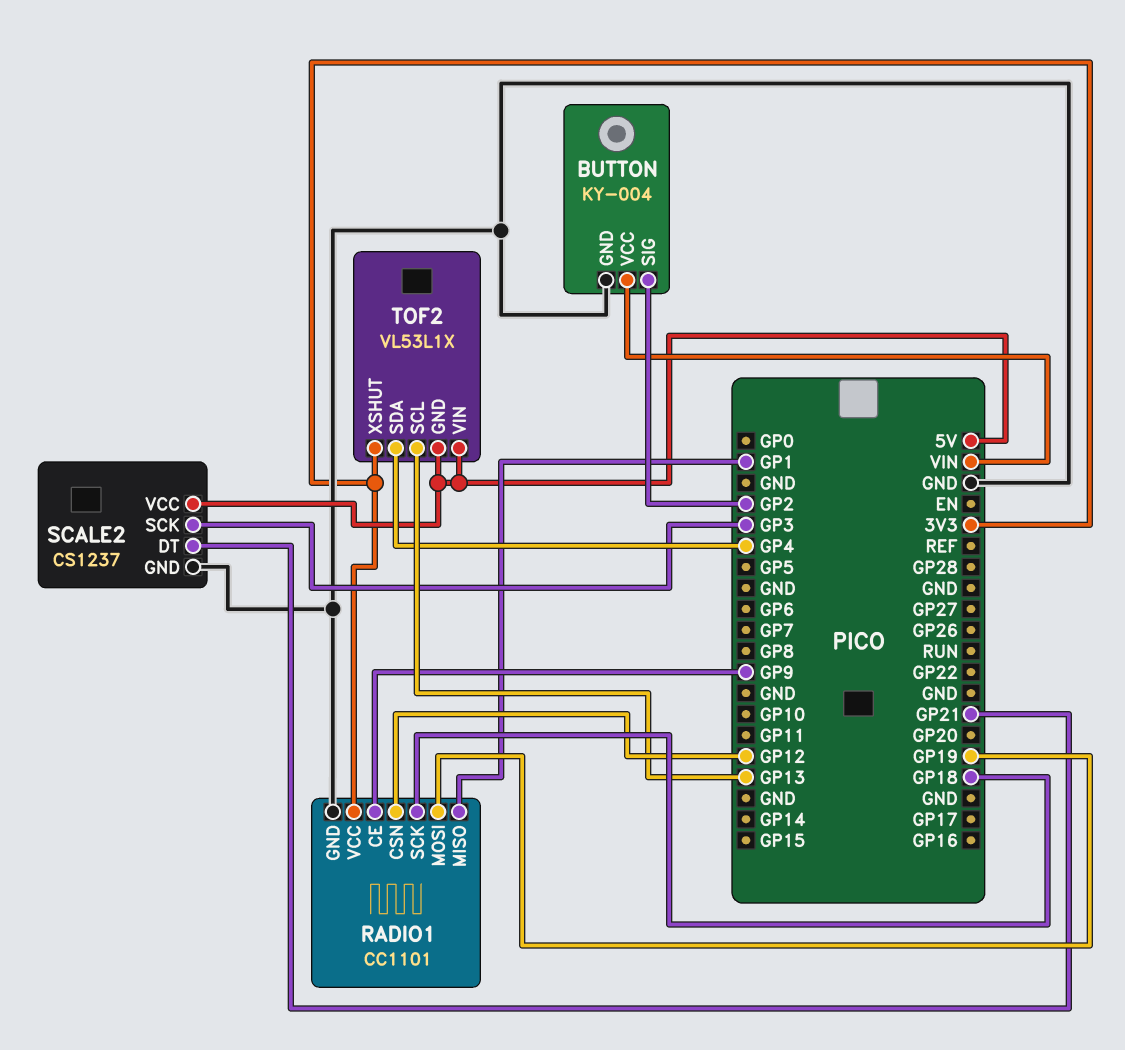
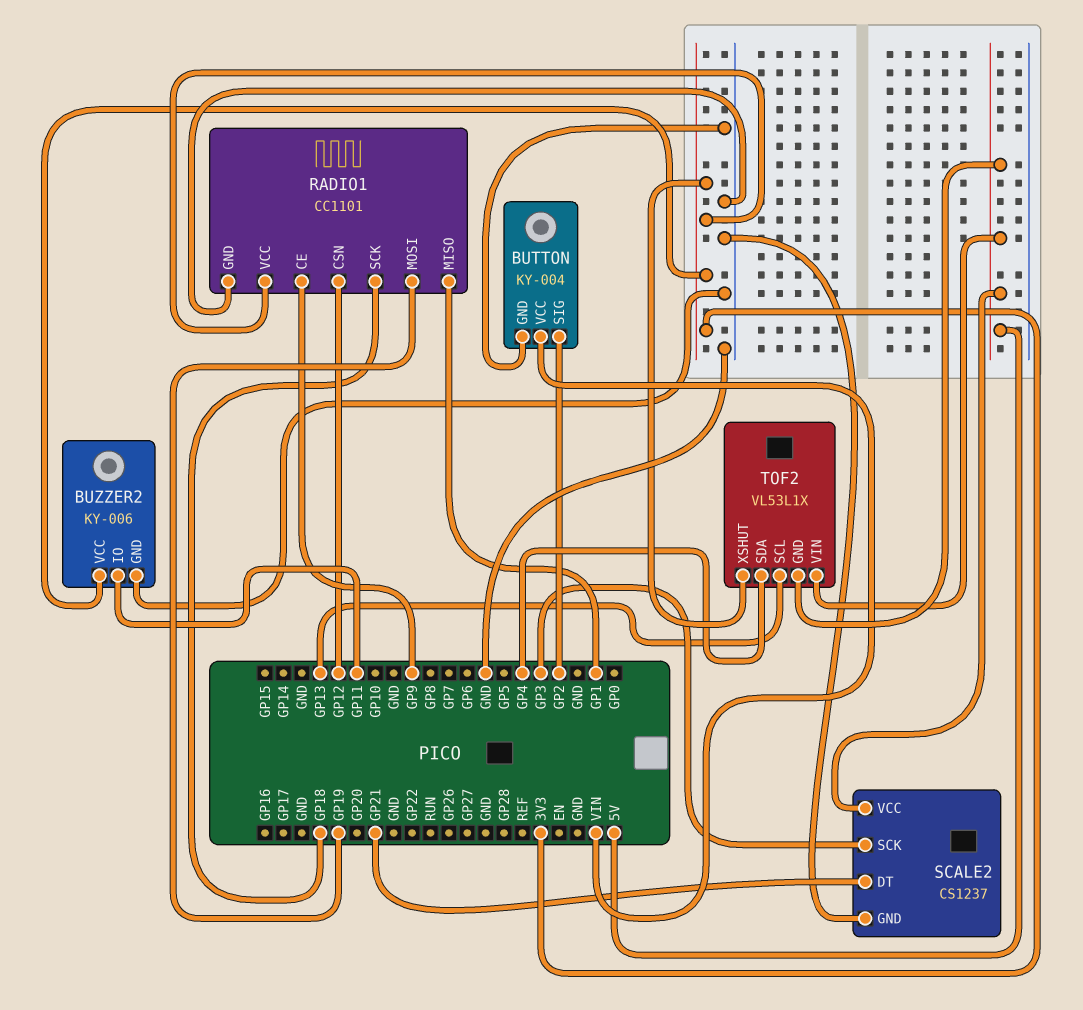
BUZZER2: none -> KY-006
BUZZER2 pin GND: none -> GND
BUZZER2 pin IO: none -> GP11
BUZZER2 pin VCC: none -> 3V3

